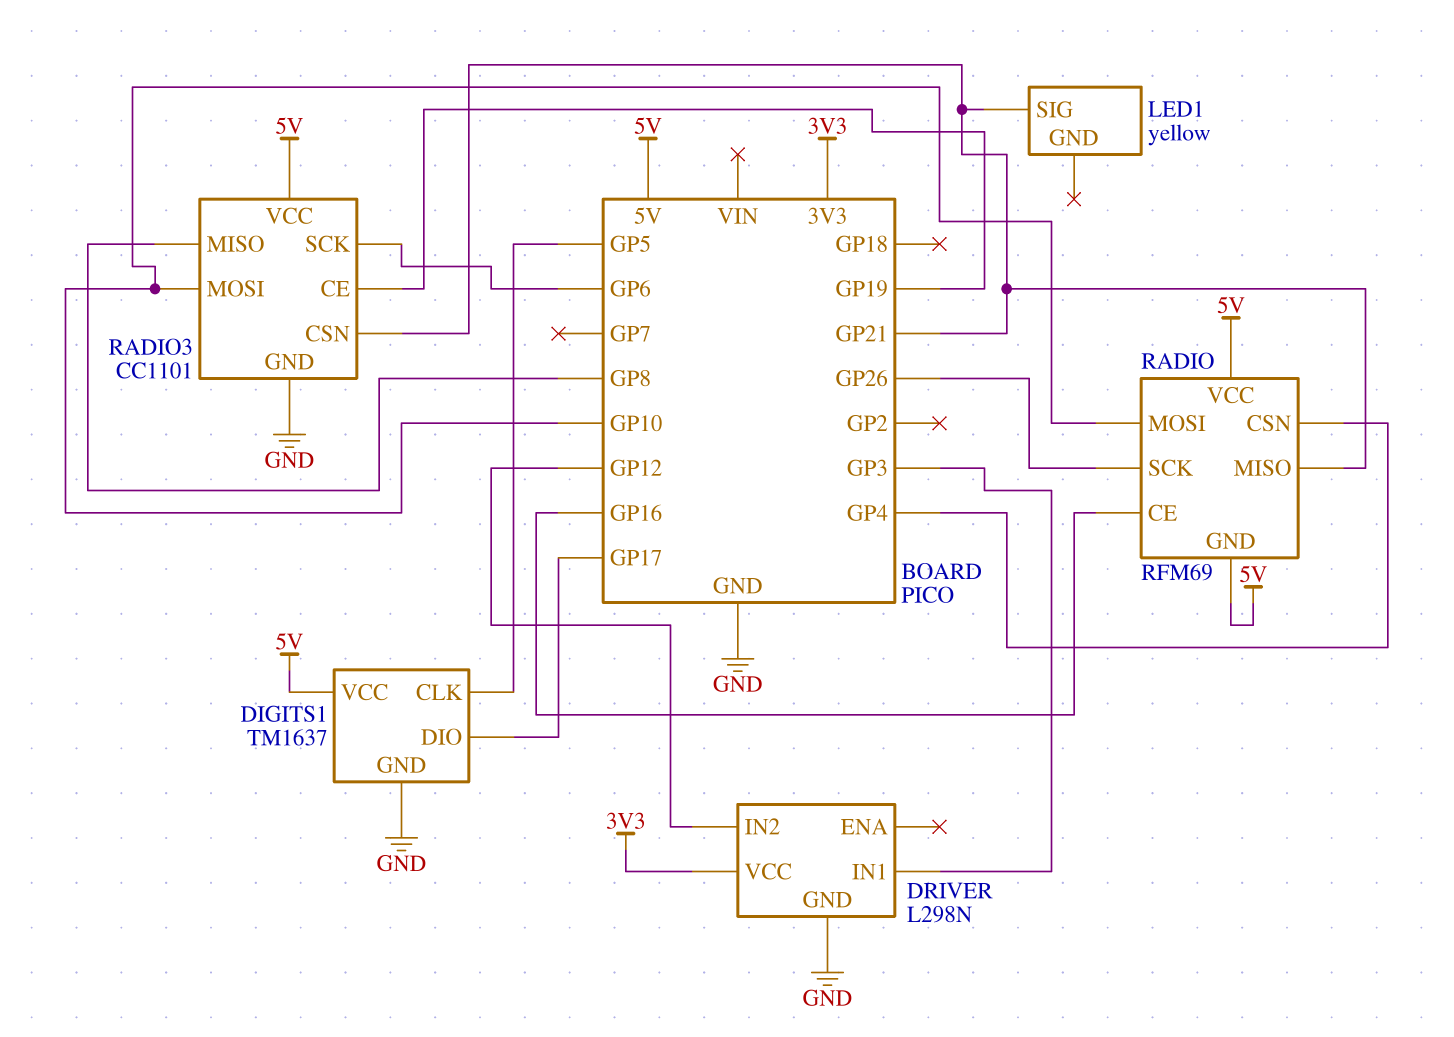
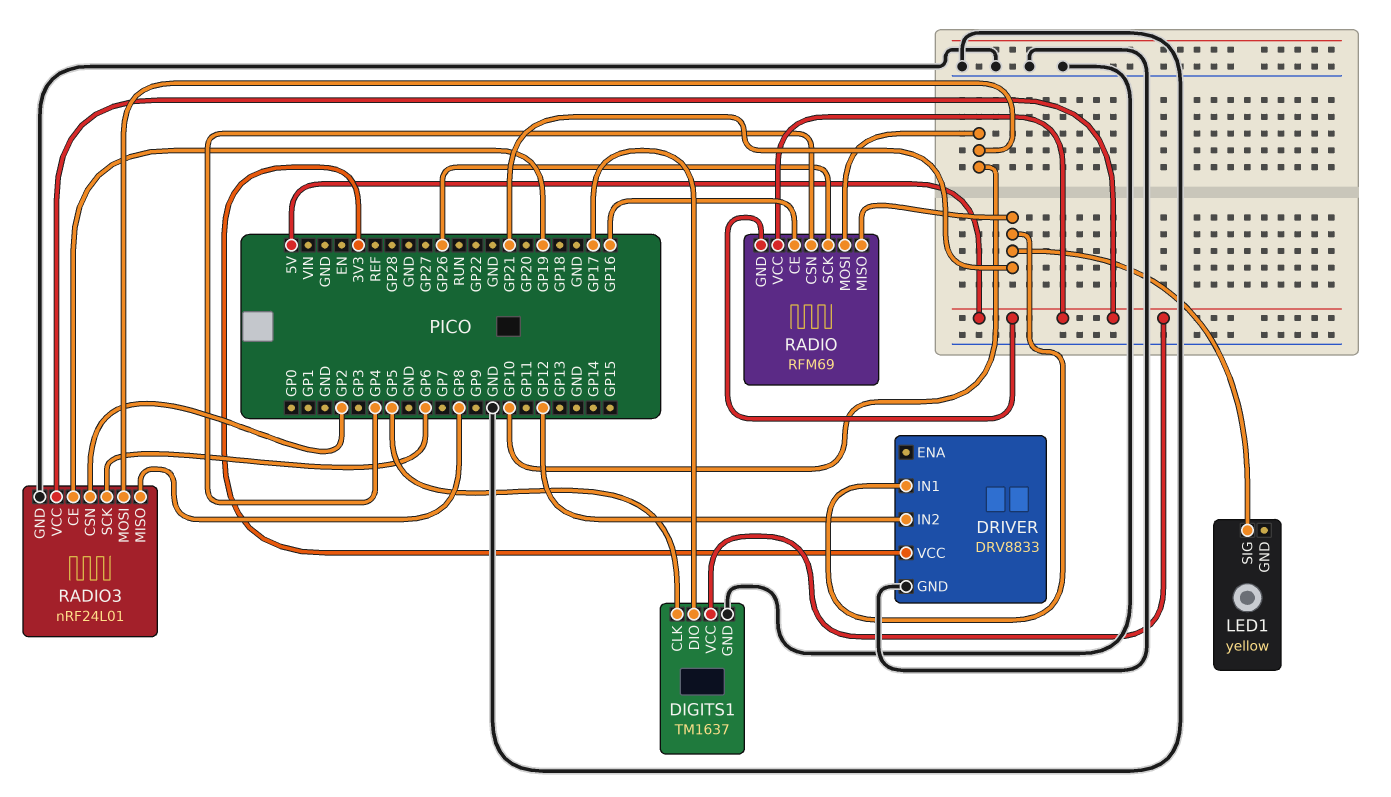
DRIVER: L298N -> DRV8833
DRIVER pin IN1: GP3 -> GP21
RADIO3: CC1101 -> nRF24L01
RADIO3 pin CSN: GP21 -> GP2

